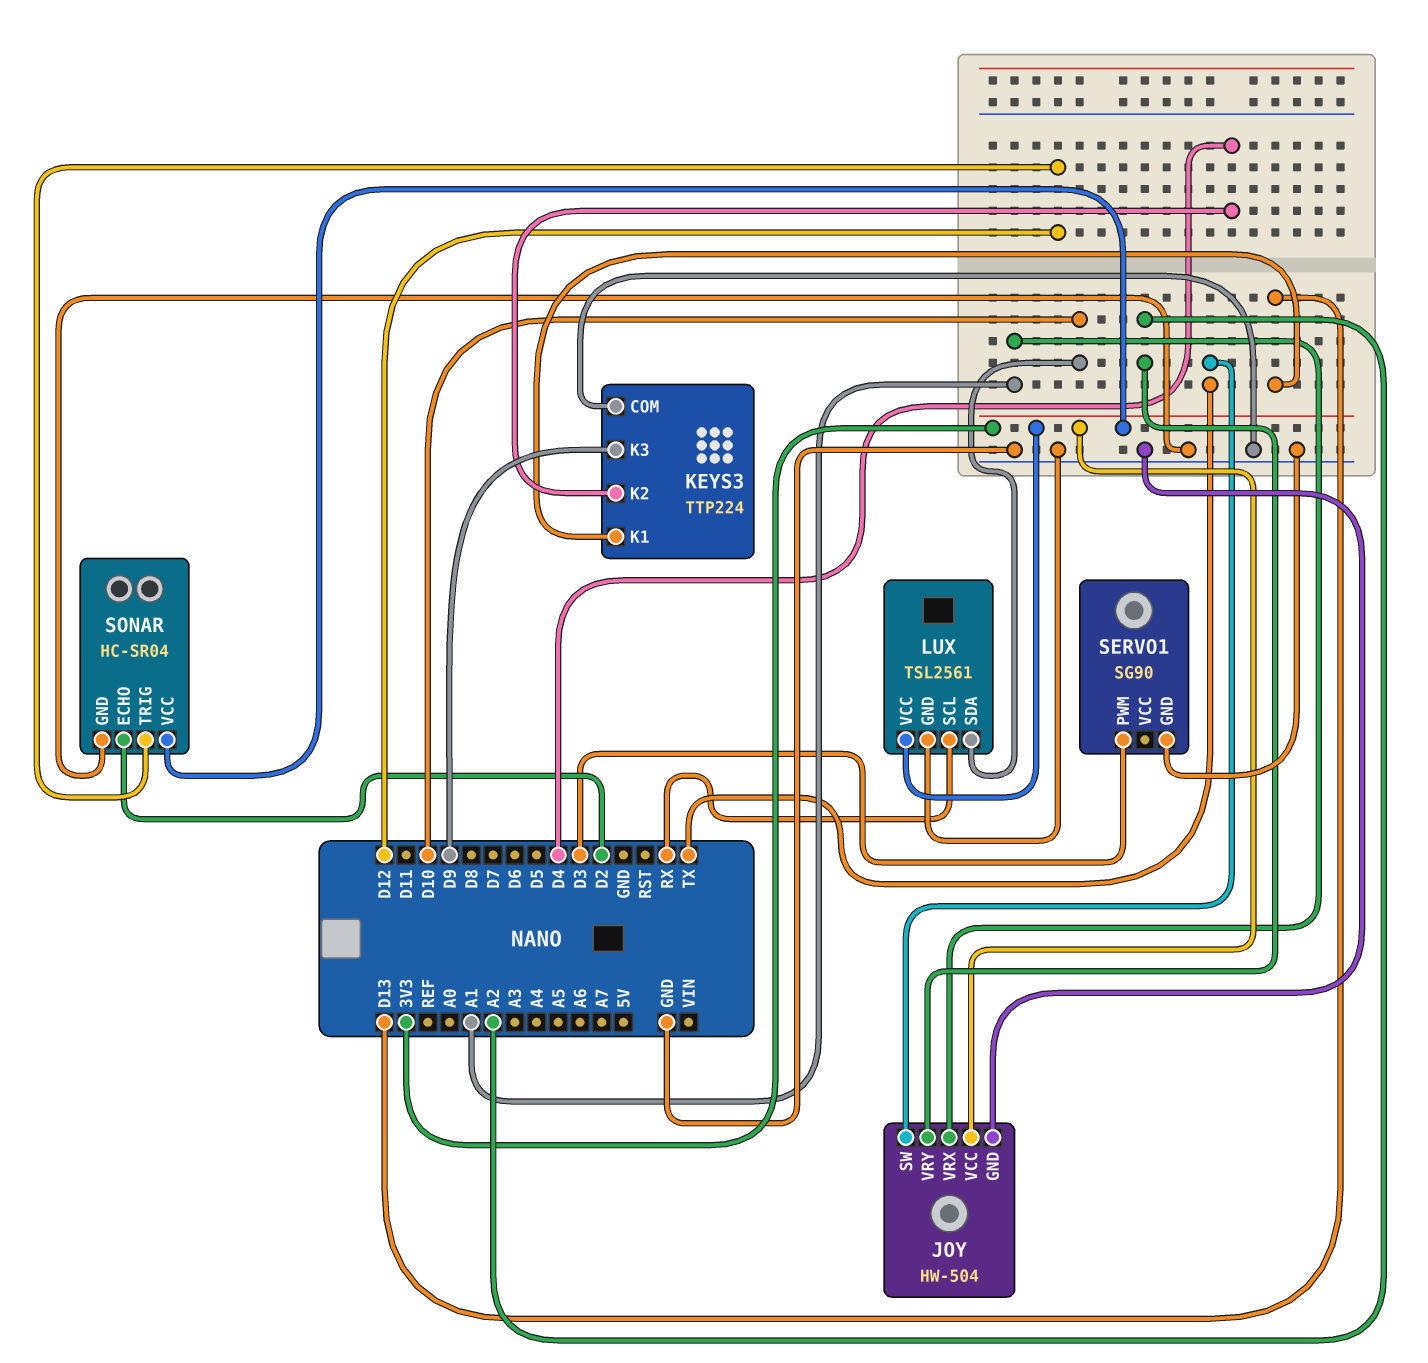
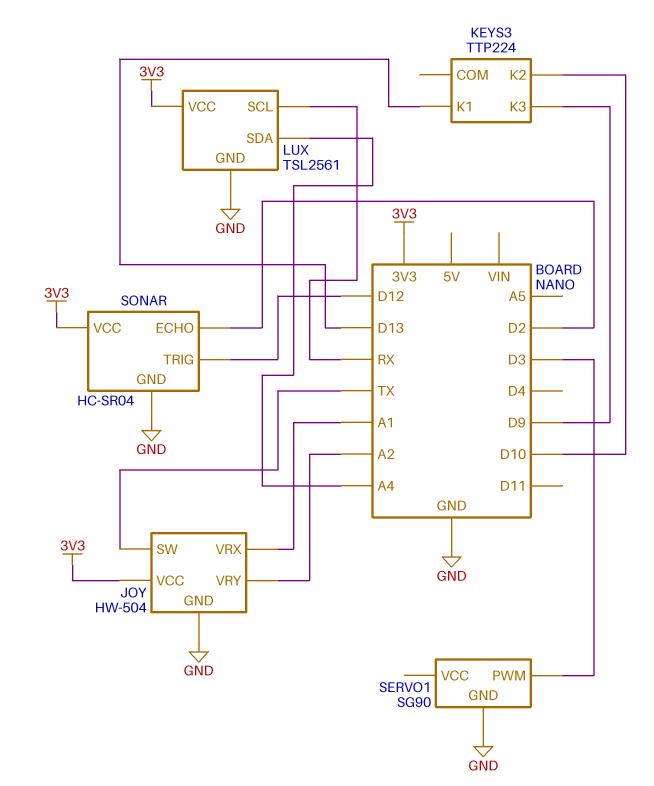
KEYS3 pin COM: GND -> none
KEYS3 pin K2: D4 -> D10
LUX pin SDA: D10 -> A4

